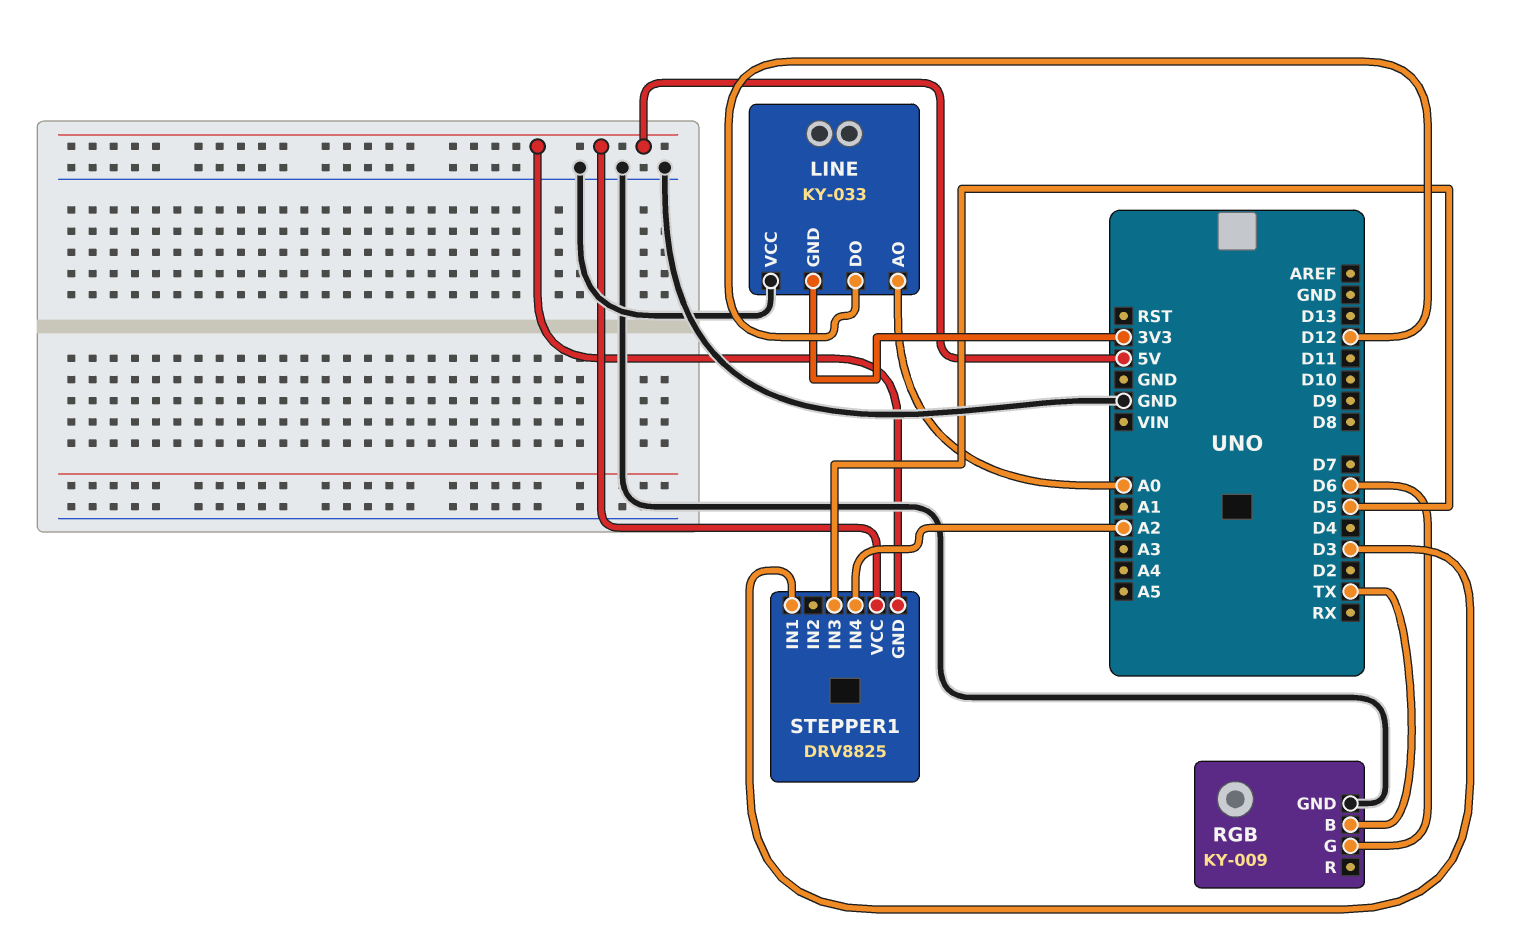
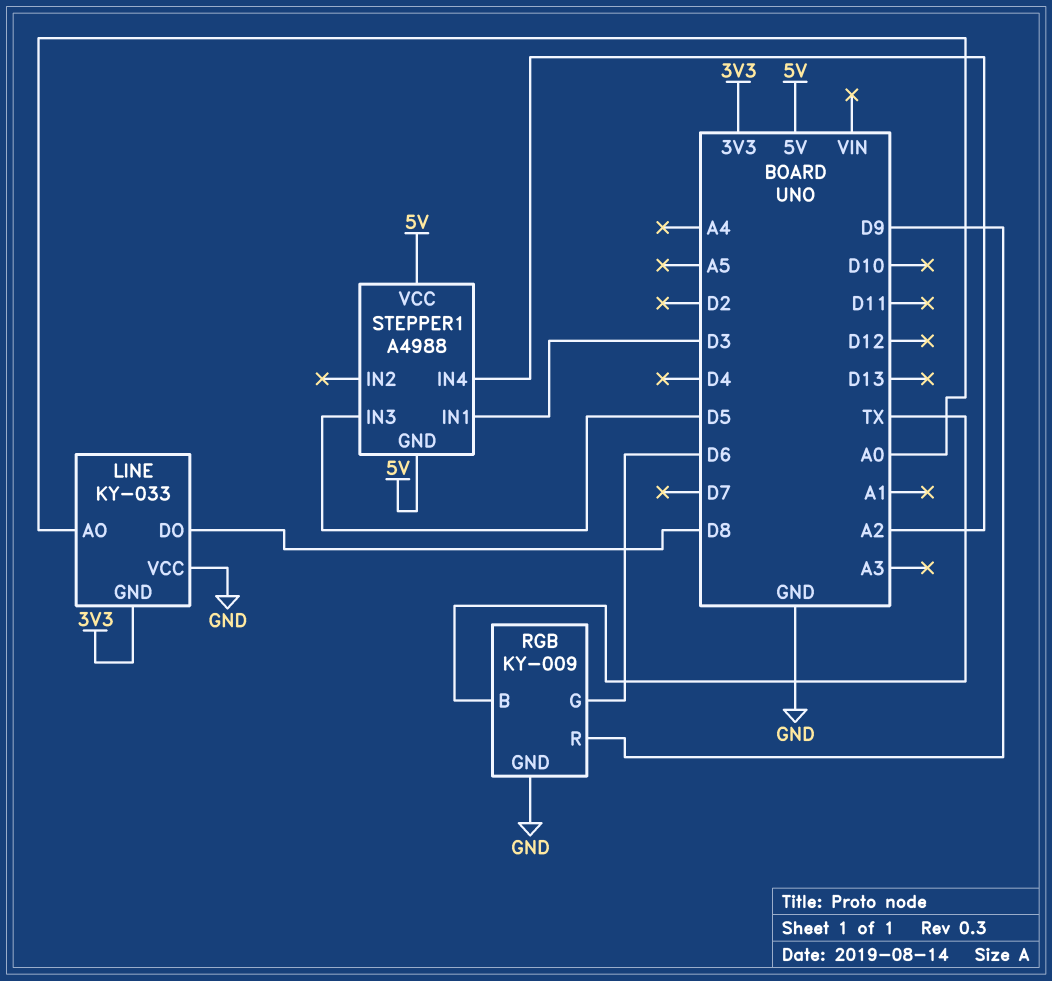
LINE pin DO: D12 -> D8
RGB pin R: none -> D9
STEPPER1: DRV8825 -> A4988

